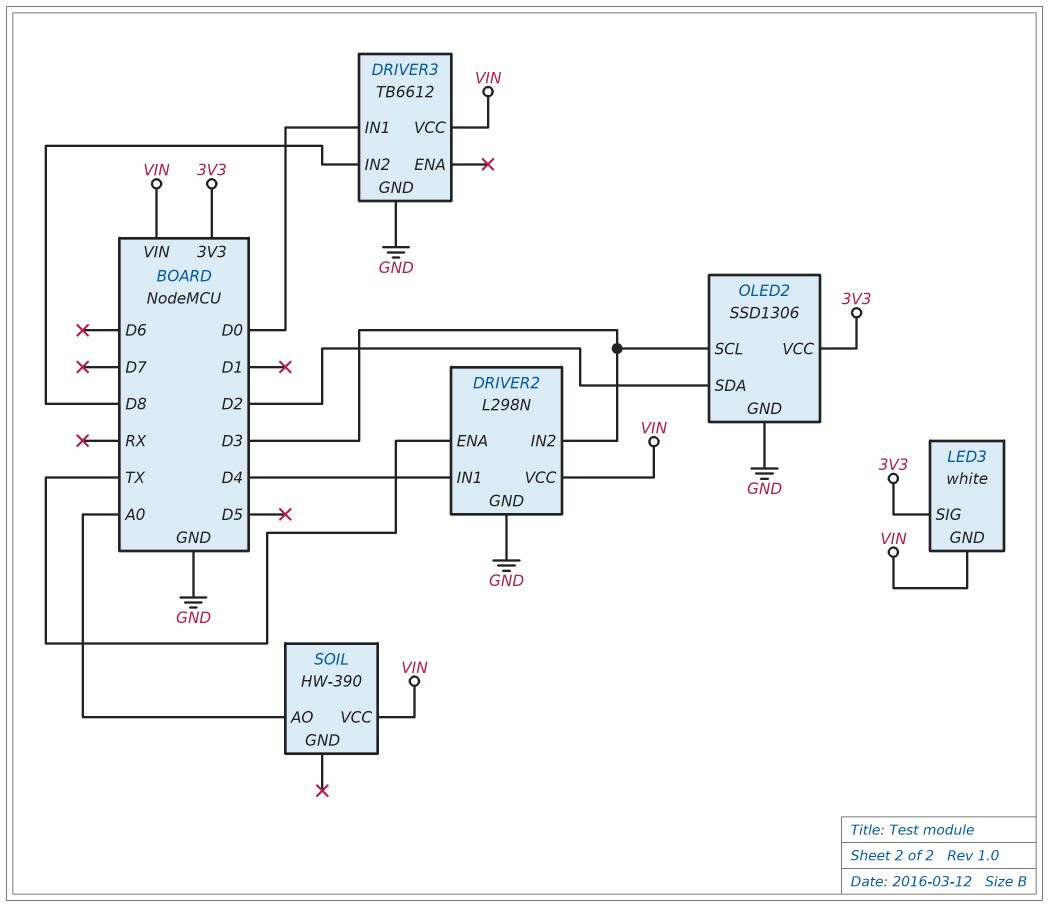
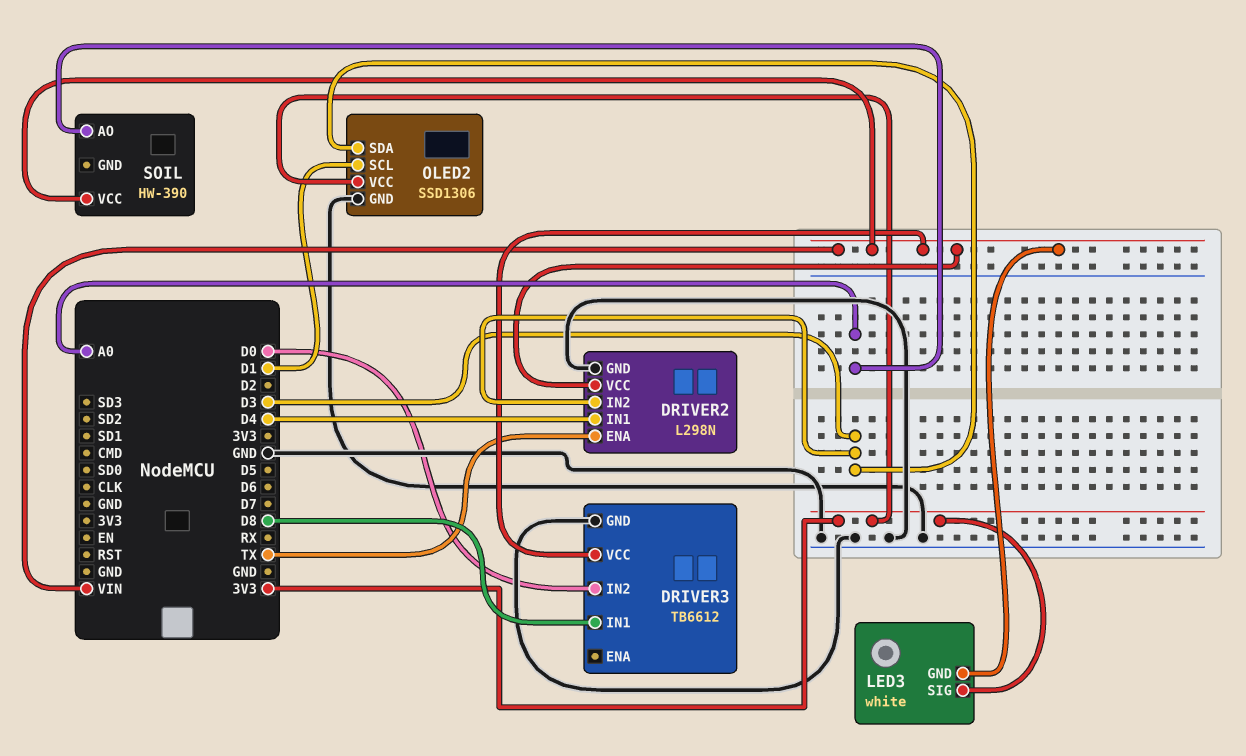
DRIVER3 pin IN1: D0 -> D8
DRIVER3 pin IN2: D8 -> D0
OLED2 pin SCL: D3 -> D1
OLED2 pin SDA: D2 -> D3

